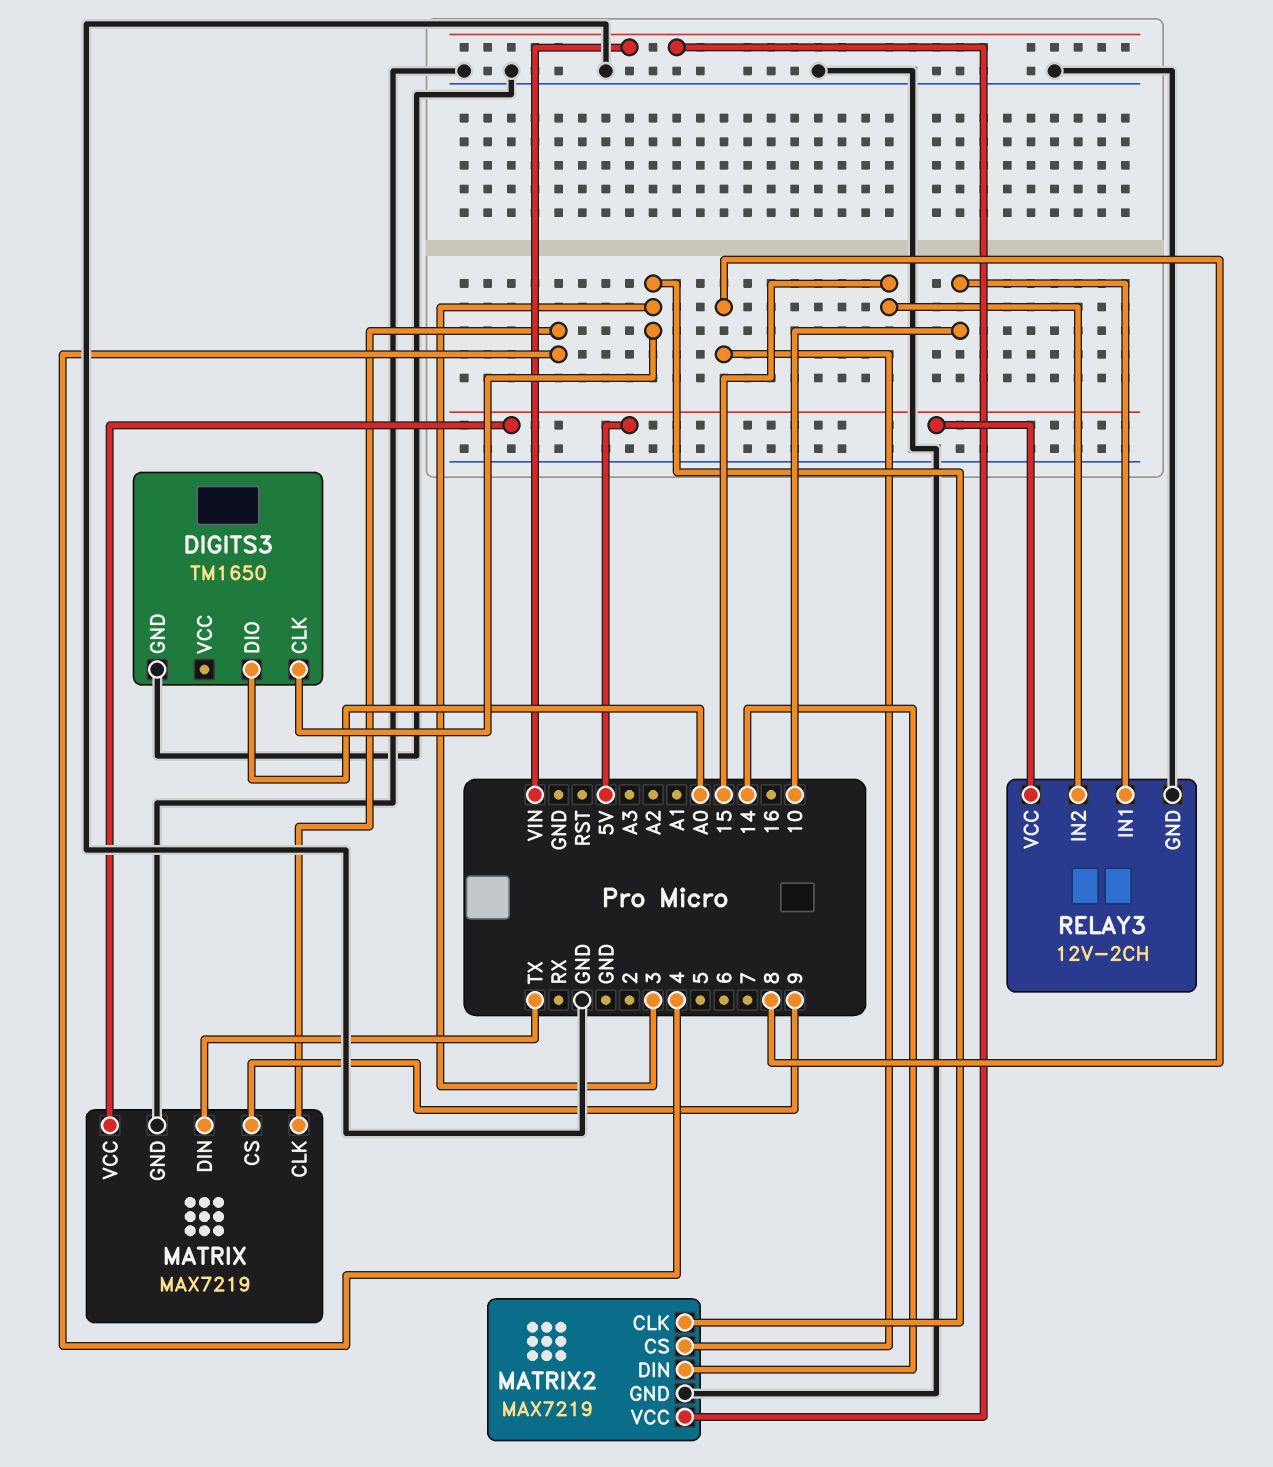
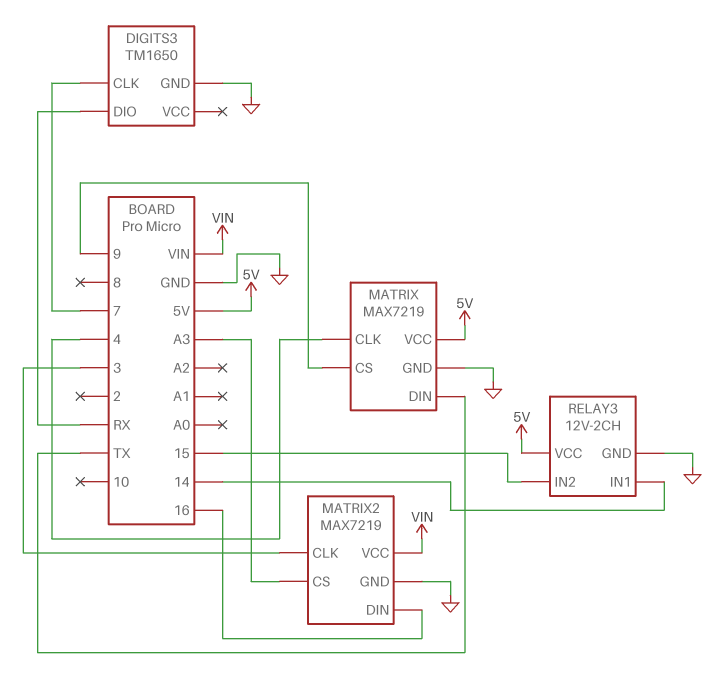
DIGITS3 pin CLK: 3 -> 7
DIGITS3 pin DIO: A0 -> RX
MATRIX2 pin CS: 8 -> A3
MATRIX2 pin DIN: 14 -> 16
RELAY3 pin IN1: 10 -> 14

